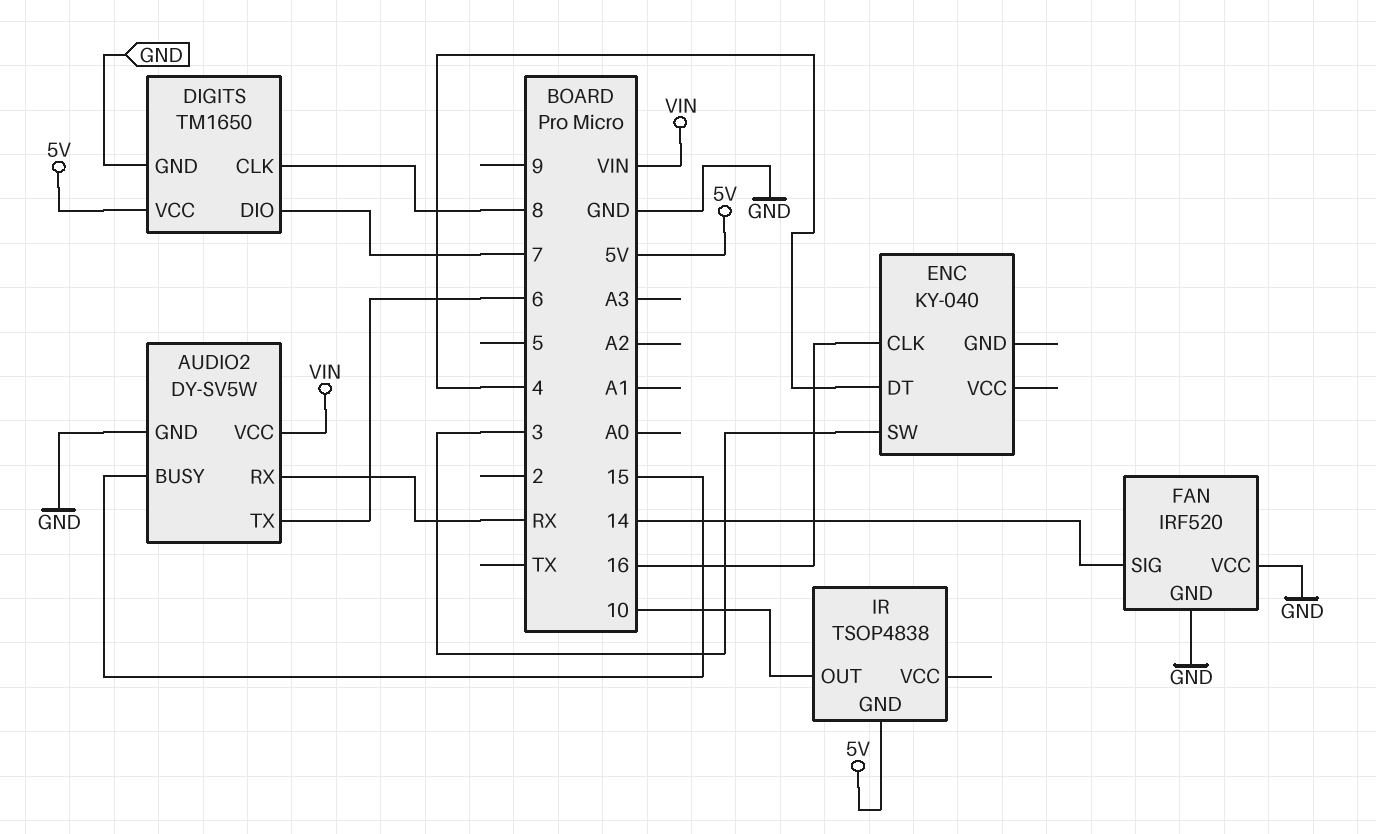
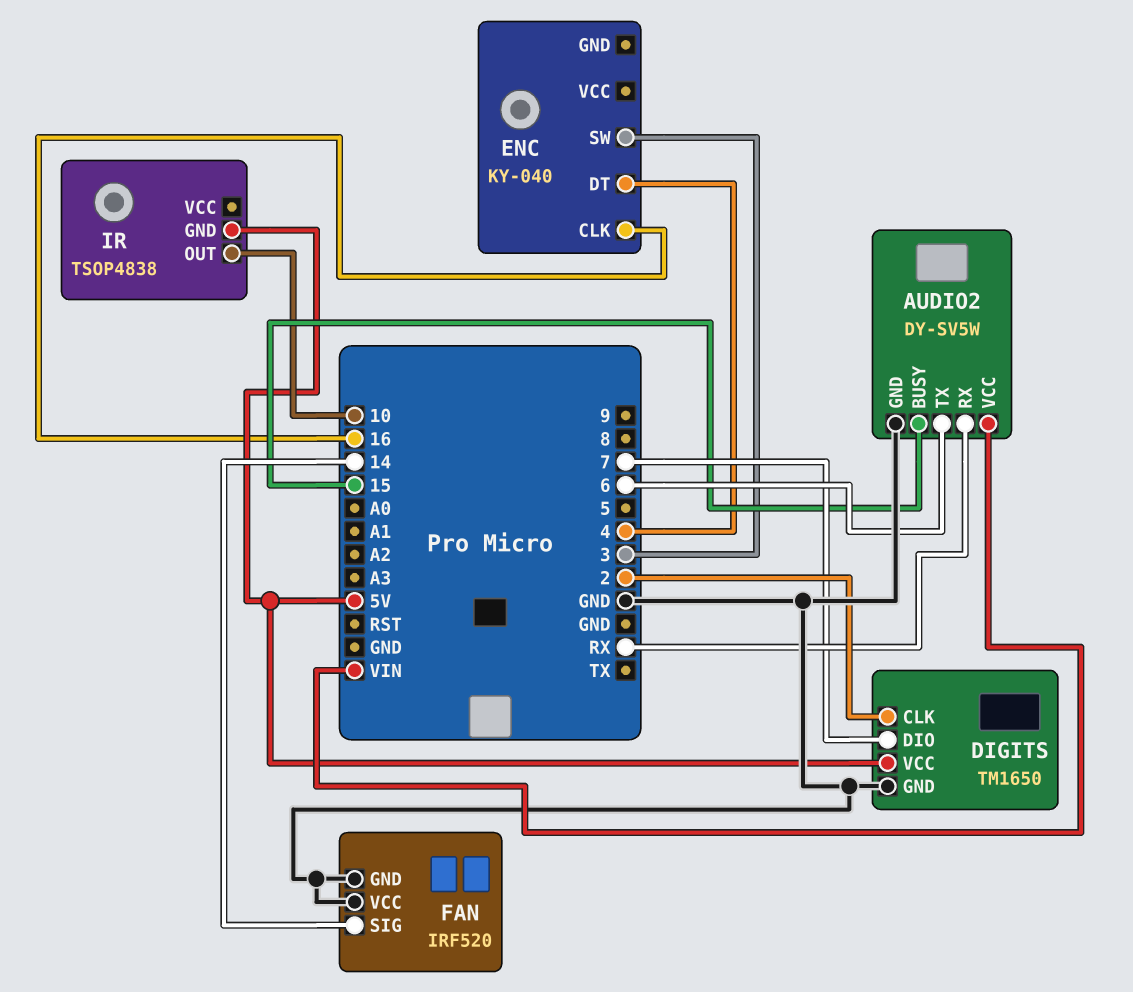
DIGITS pin CLK: 8 -> 2

